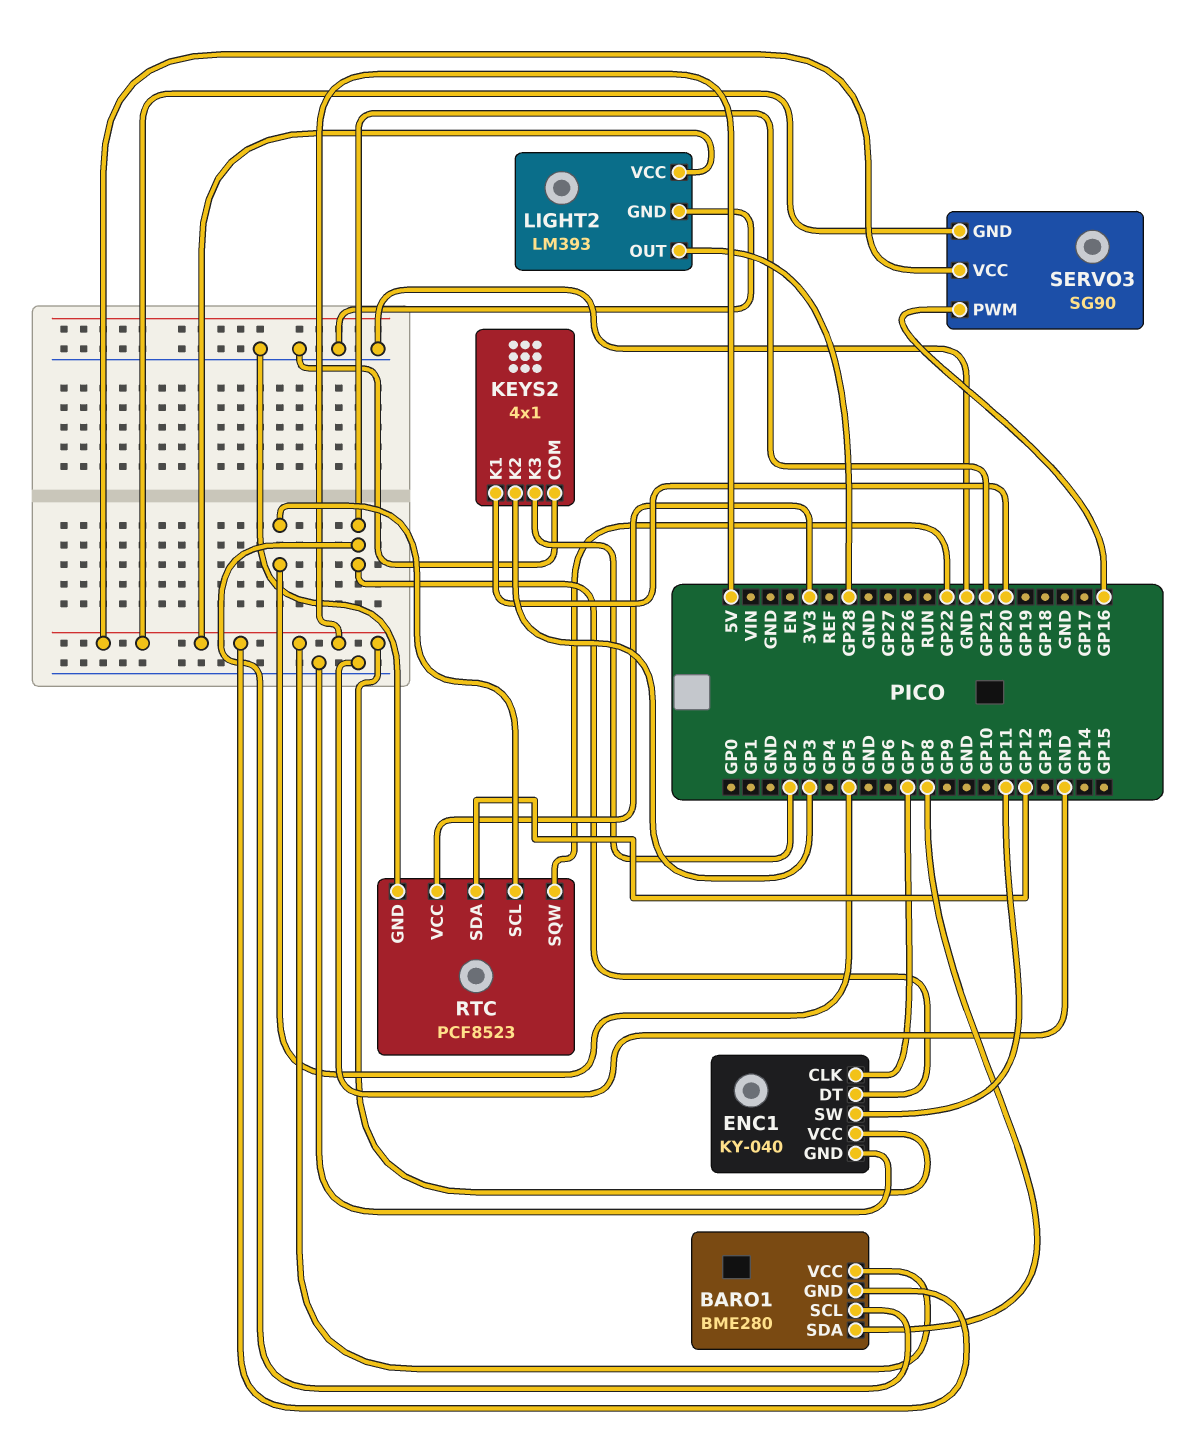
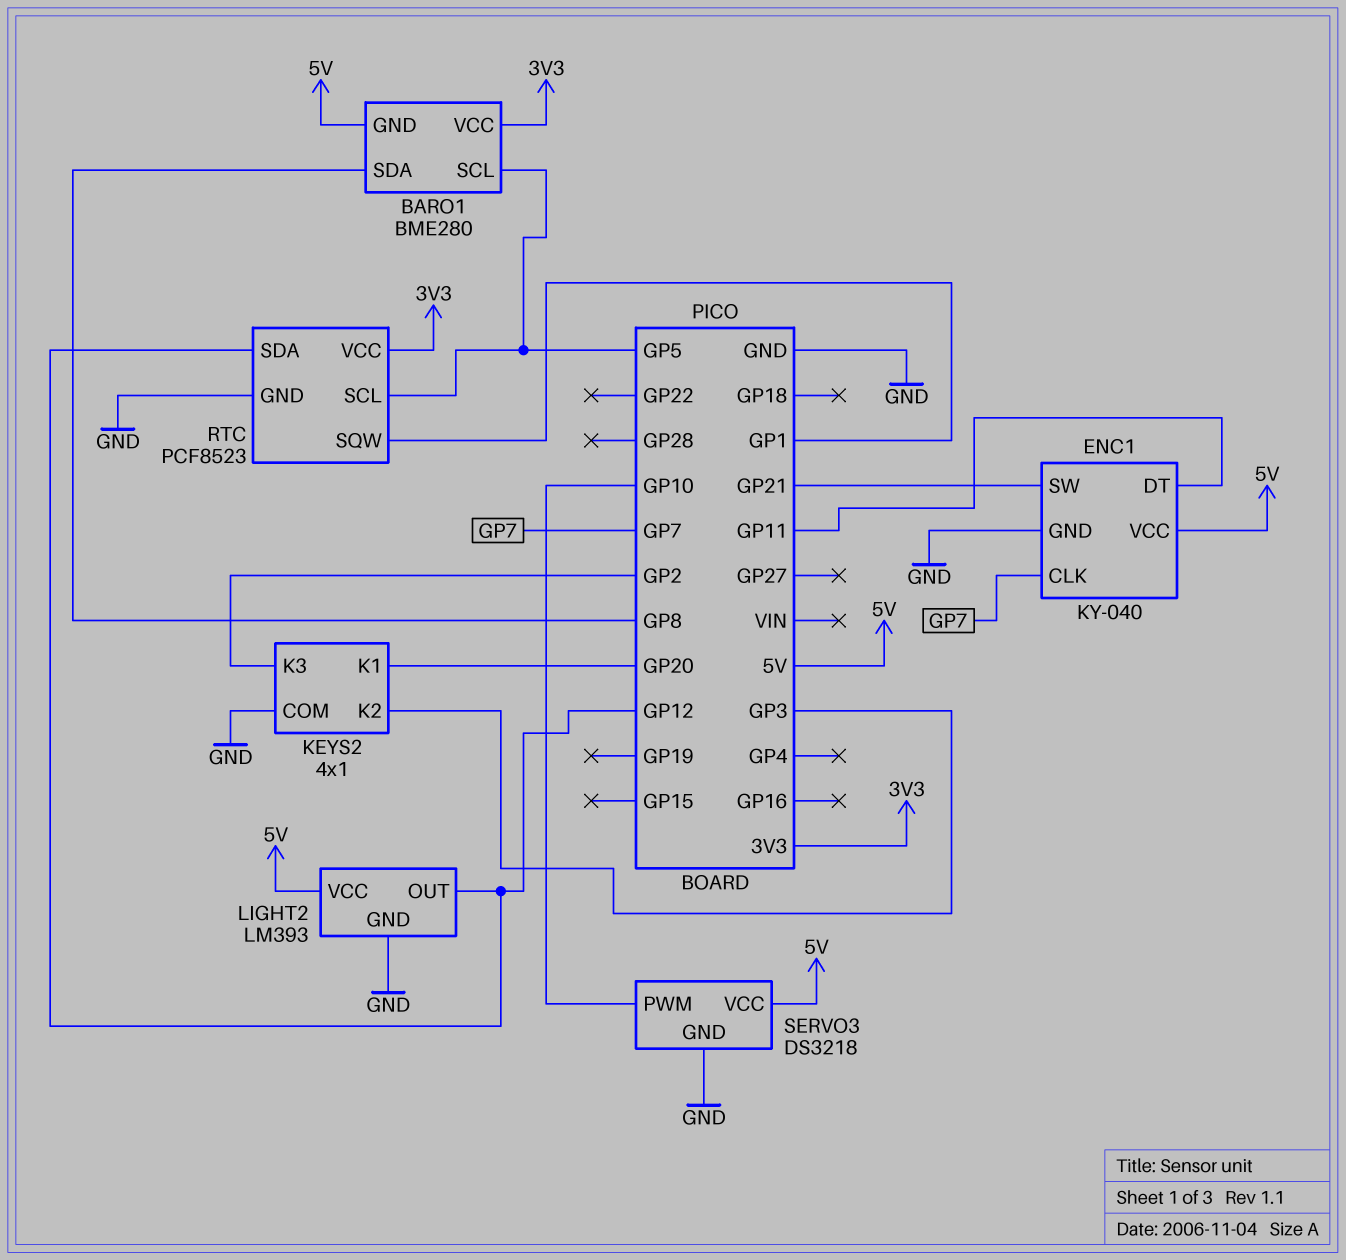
BARO1 pin SCL: GP21 -> GP5
BARO1 pin VCC: 5V -> 3V3
ENC1 pin DT: GP21 -> GP11
ENC1 pin SW: GP11 -> GP21
LIGHT2 pin OUT: GP28 -> GP12
RTC pin SQW: GP22 -> GP1
SERVO3: SG90 -> DS3218
SERVO3 pin GND: 5V -> GND
SERVO3 pin PWM: GP16 -> GP10

